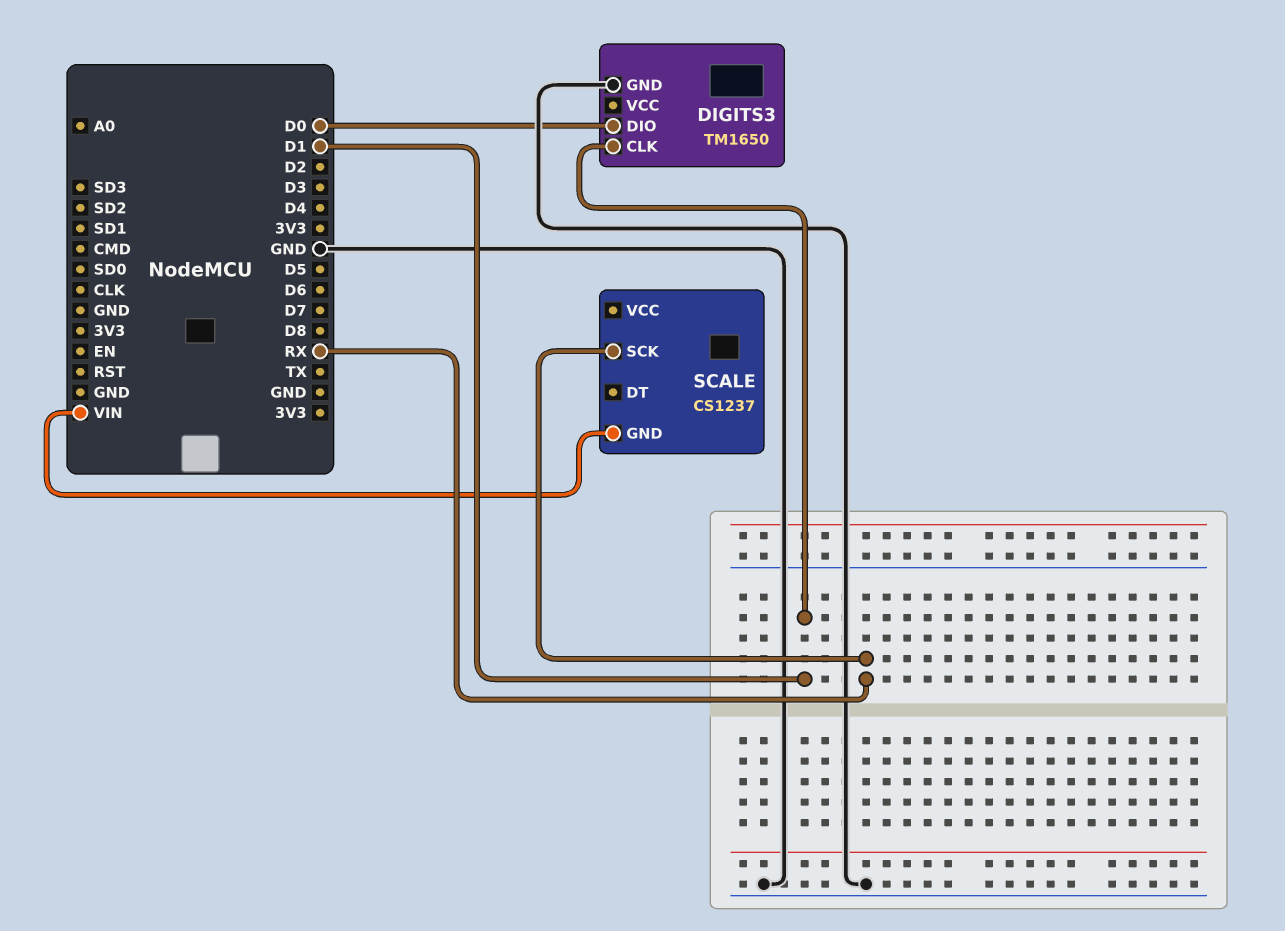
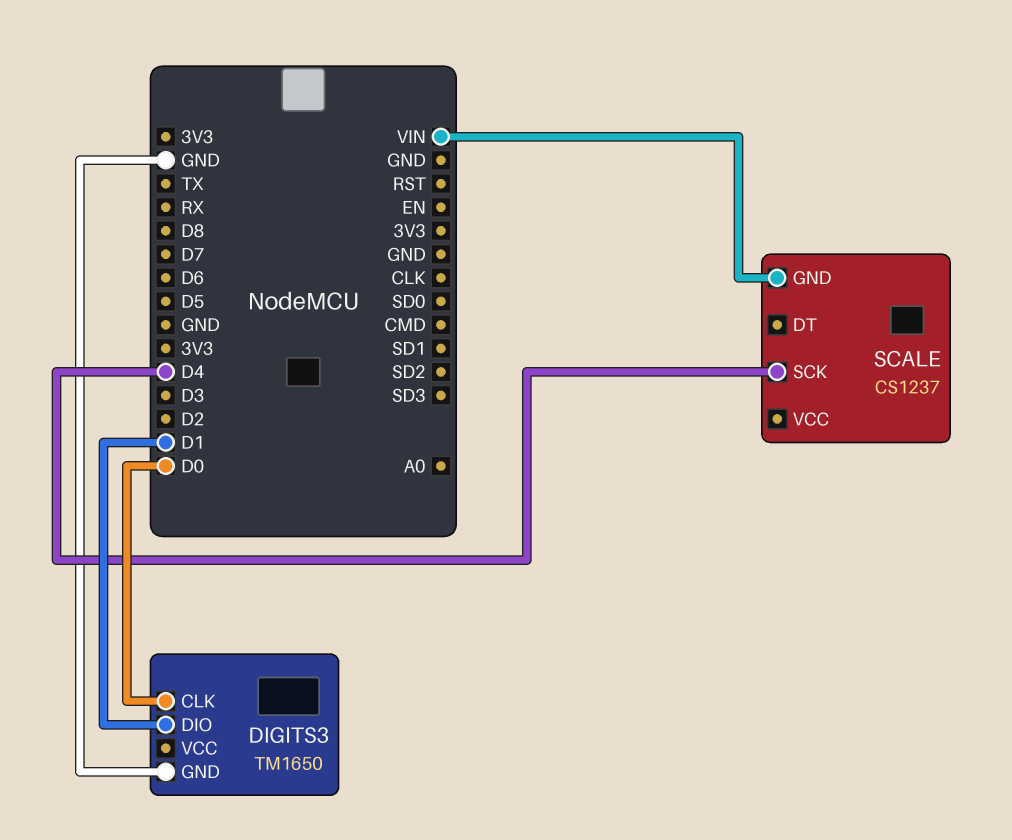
DIGITS3 pin CLK: D1 -> D0
DIGITS3 pin DIO: D0 -> D1
SCALE pin SCK: RX -> D4

